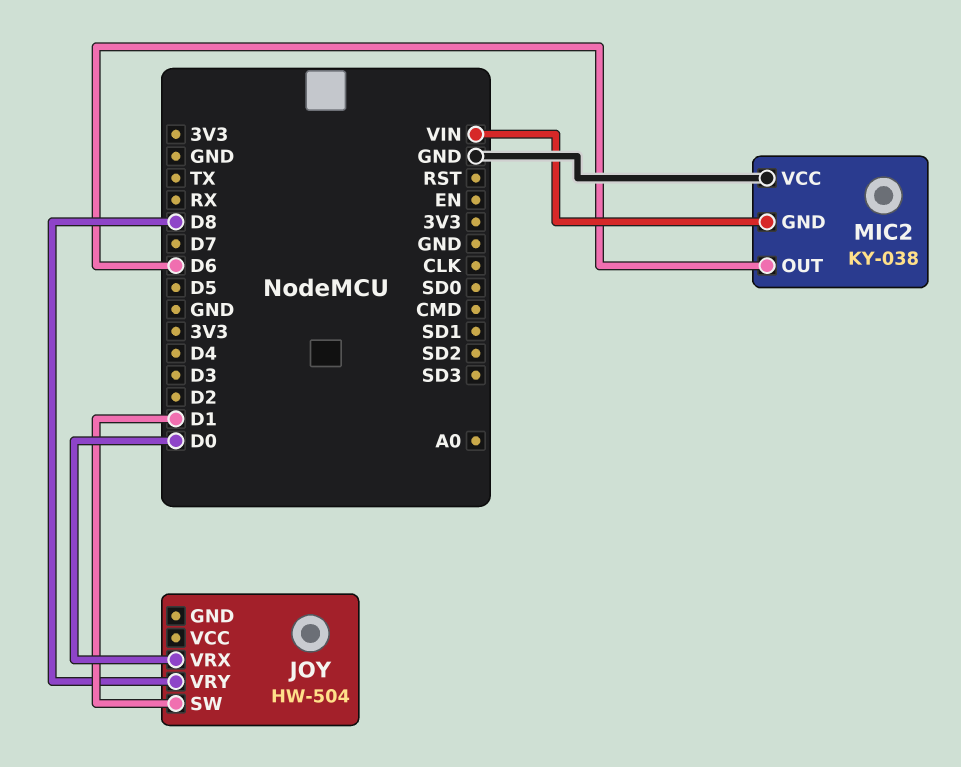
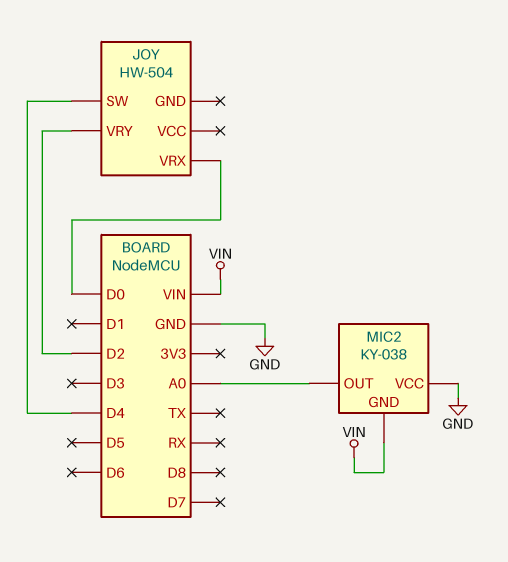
JOY pin SW: D1 -> D4
JOY pin VRY: D8 -> D2
MIC2 pin OUT: D6 -> A0

